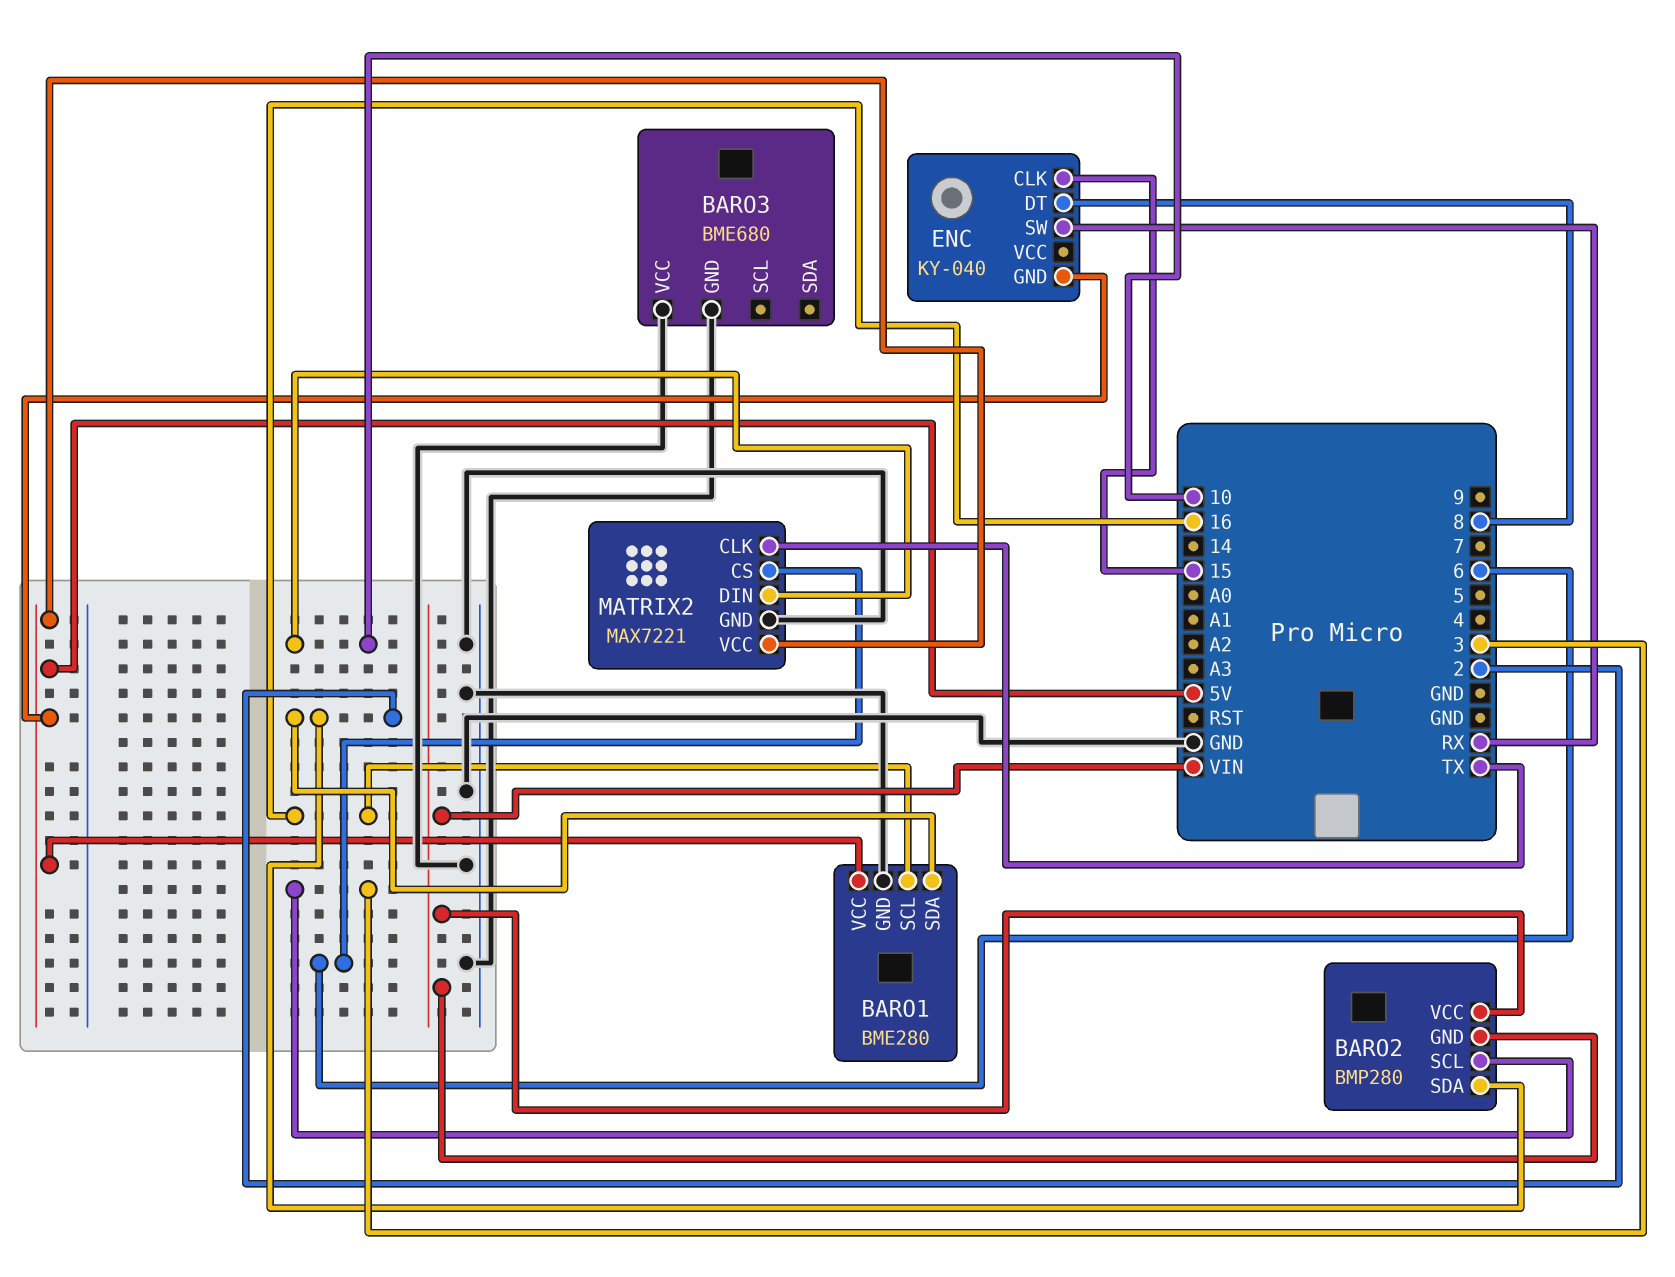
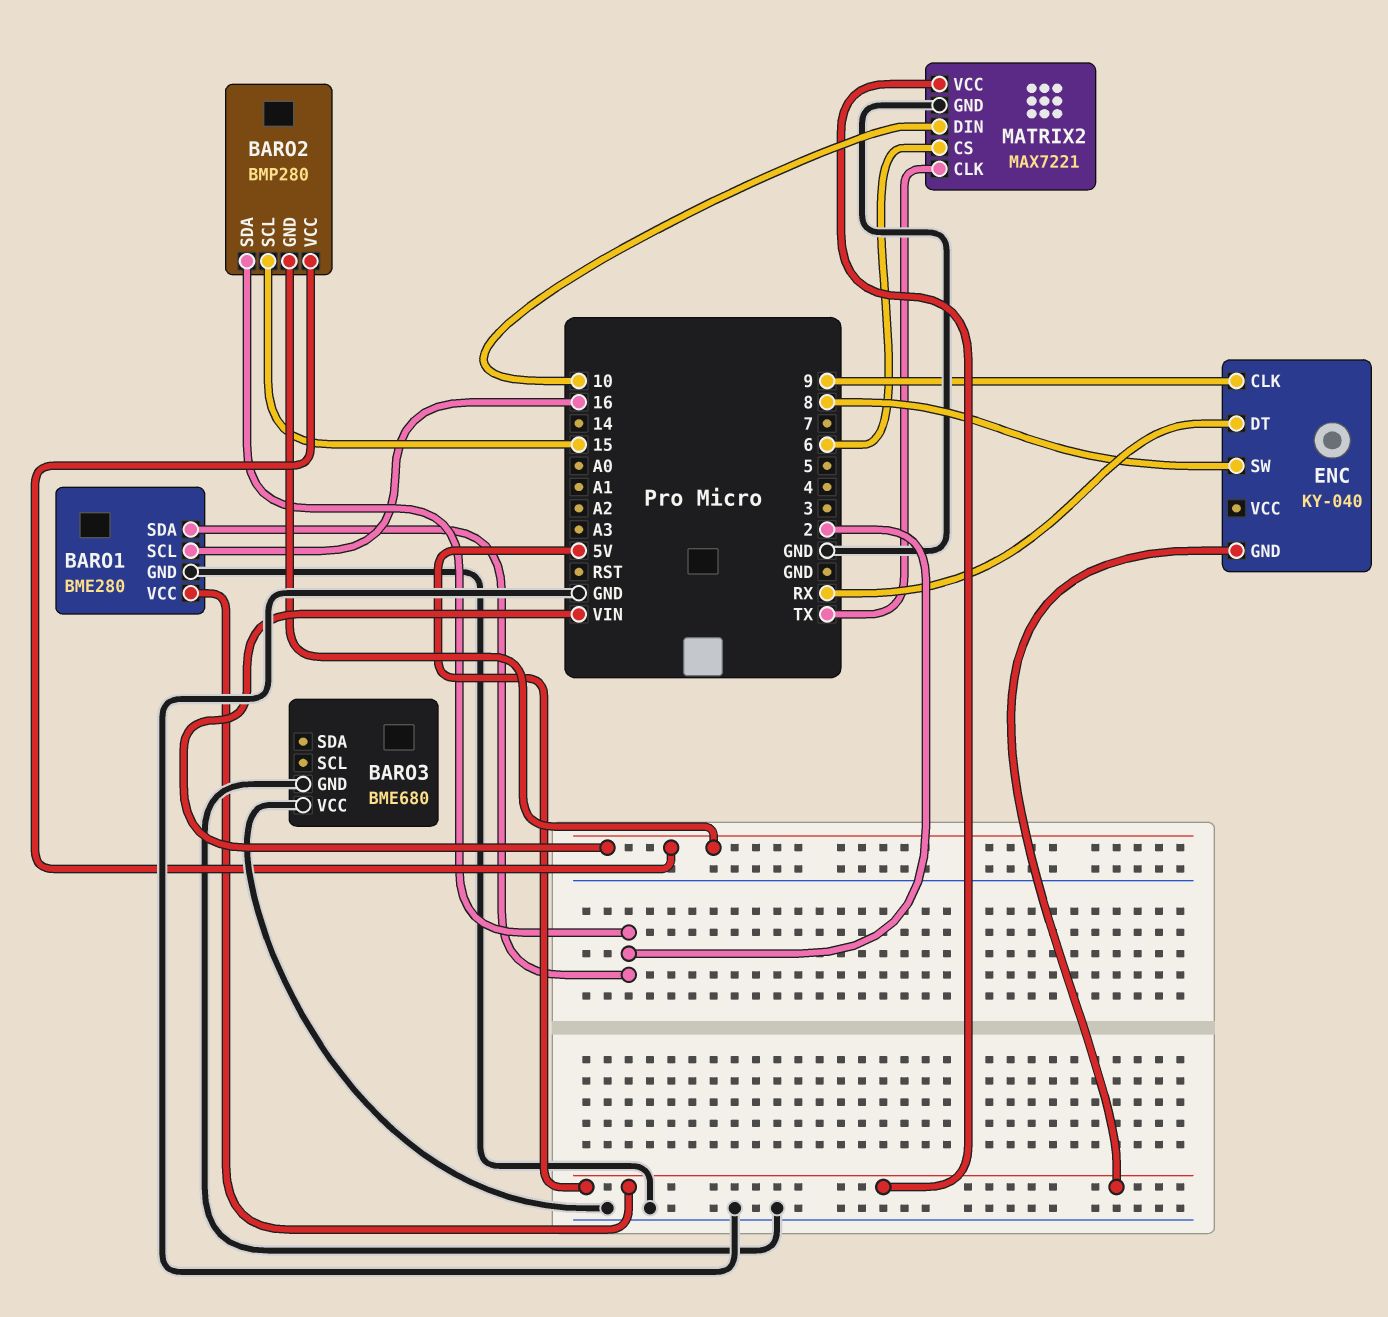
BARO2 pin SCL: 3 -> 15
ENC pin CLK: 15 -> 9
ENC pin DT: 8 -> RX
ENC pin SW: RX -> 8

